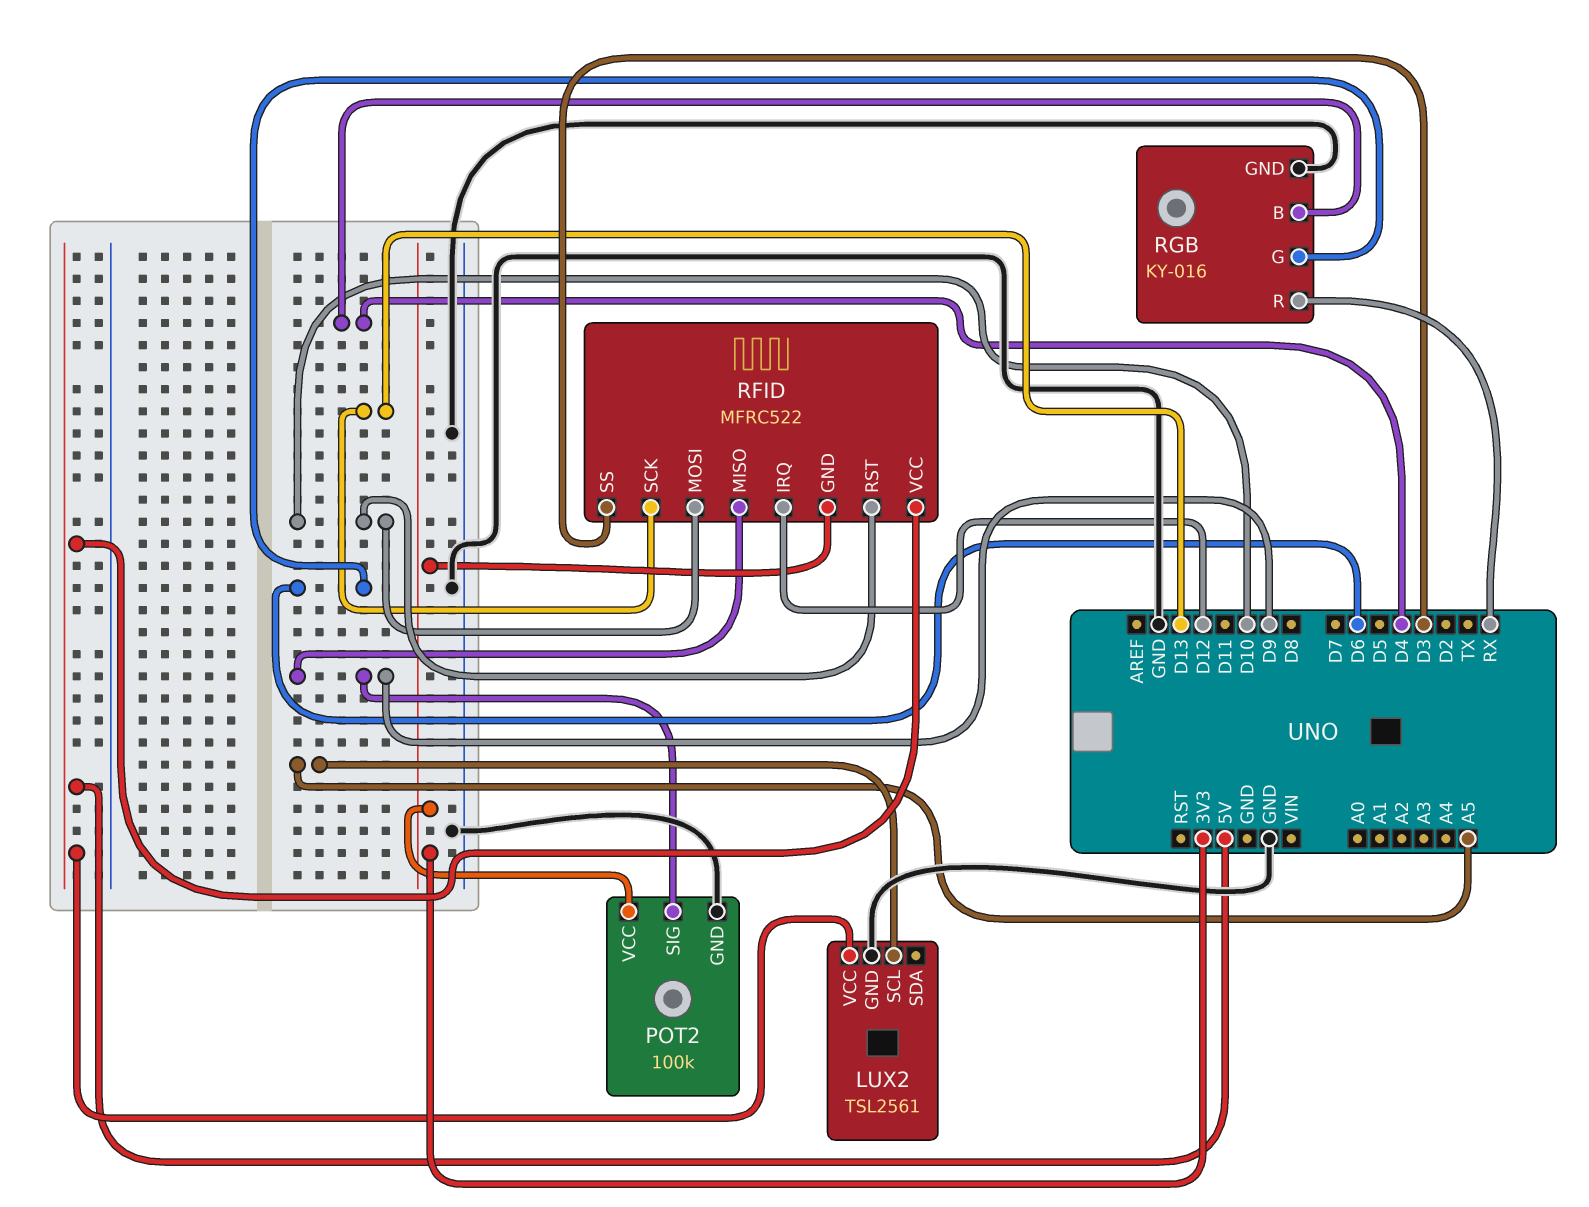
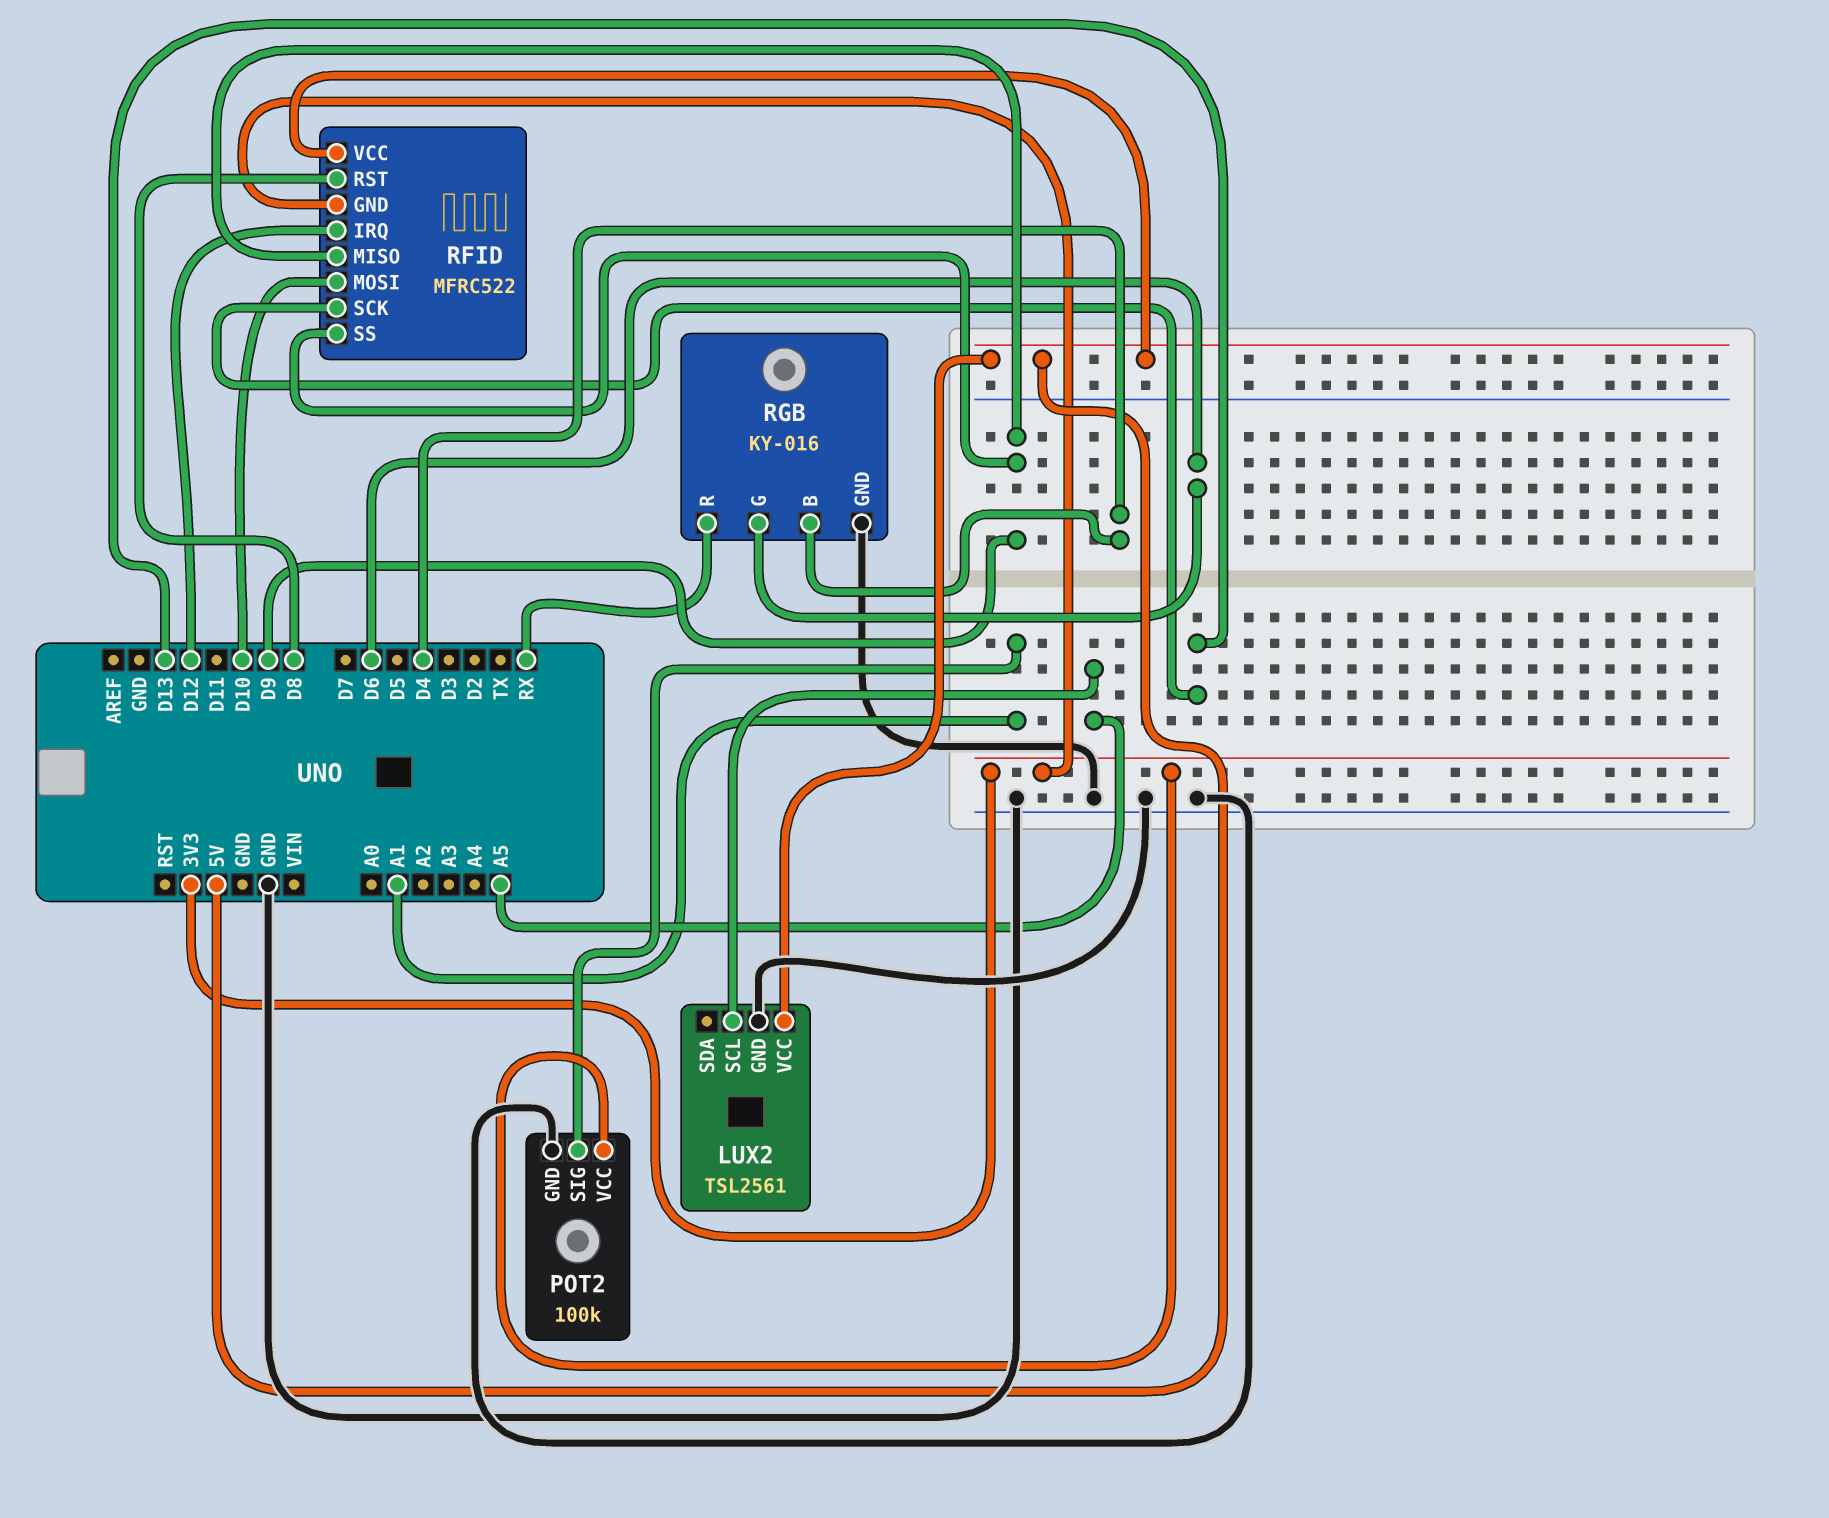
POT2 pin SIG: D9 -> A1
RFID pin RST: D10 -> D8
RFID pin SS: D3 -> D9

